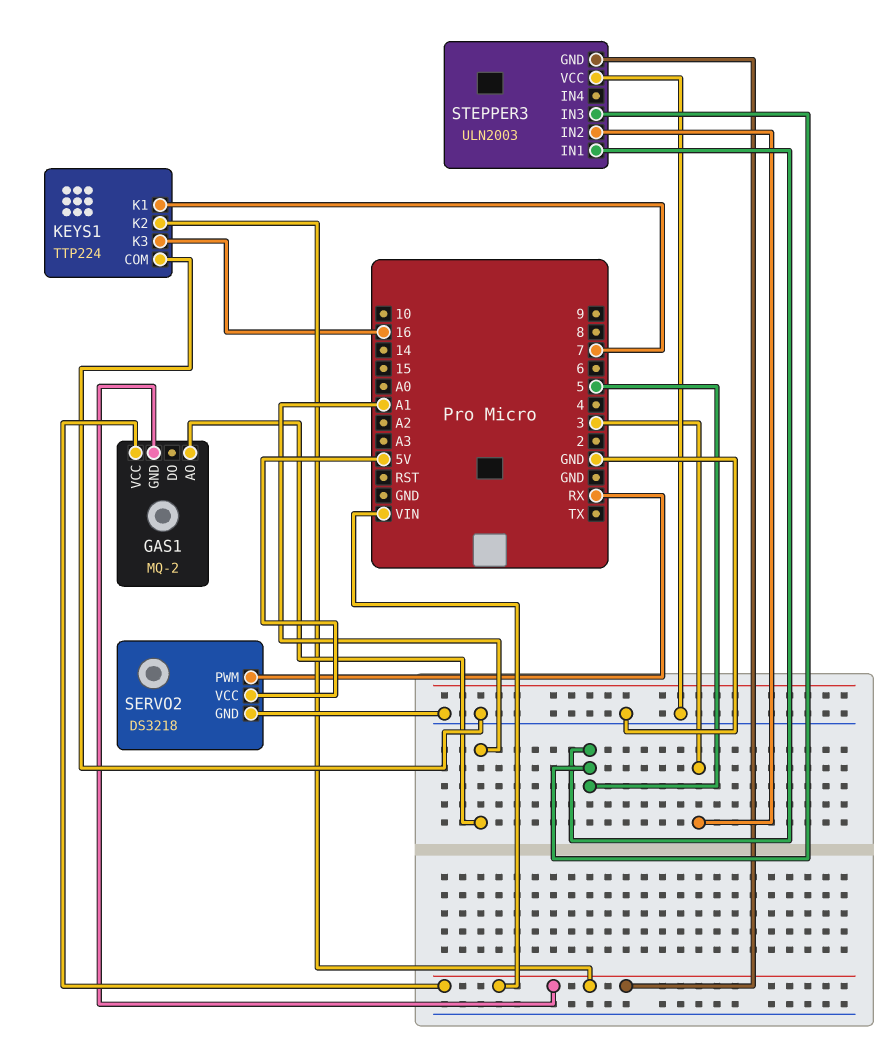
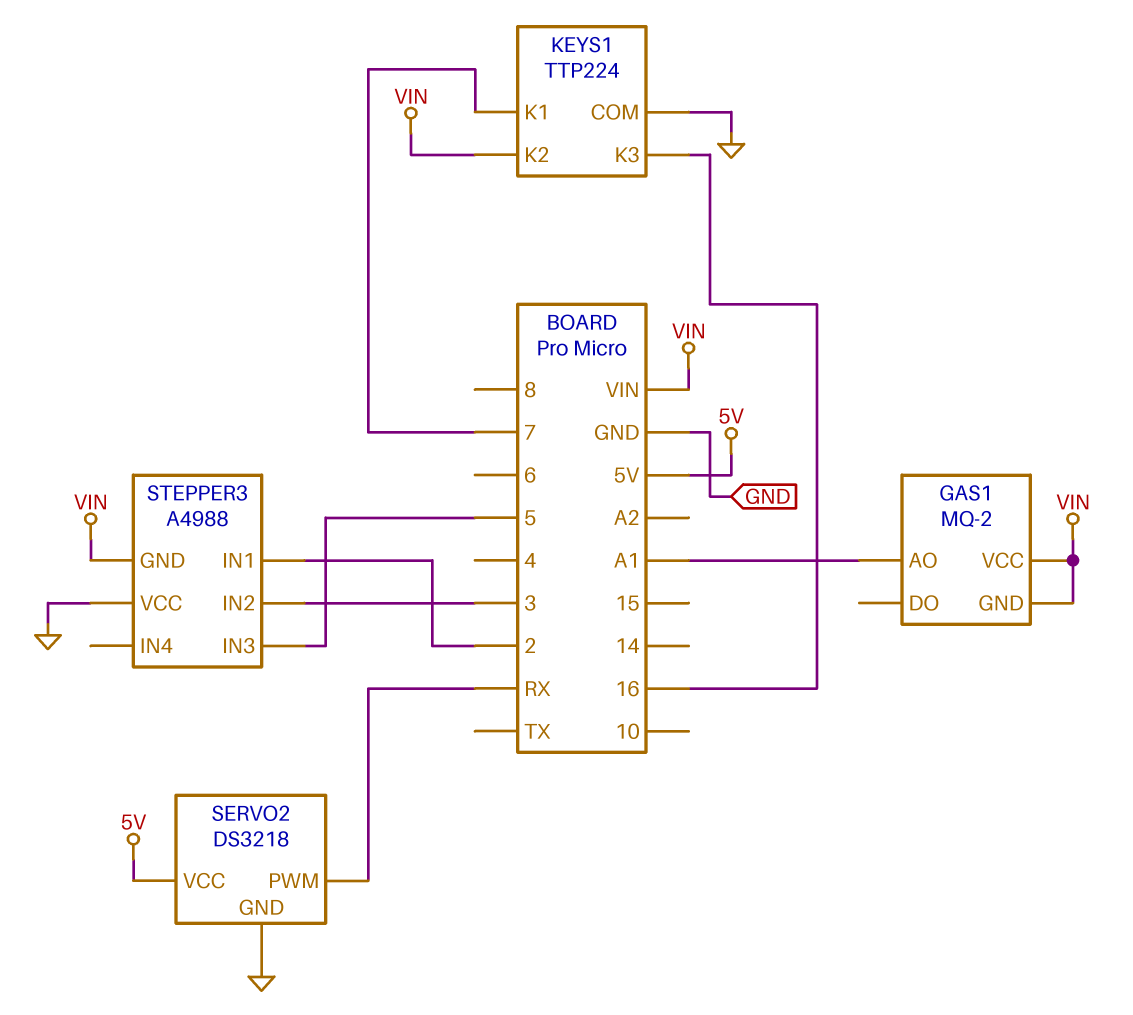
STEPPER3: ULN2003 -> A4988
STEPPER3 pin IN1: 5 -> 2

